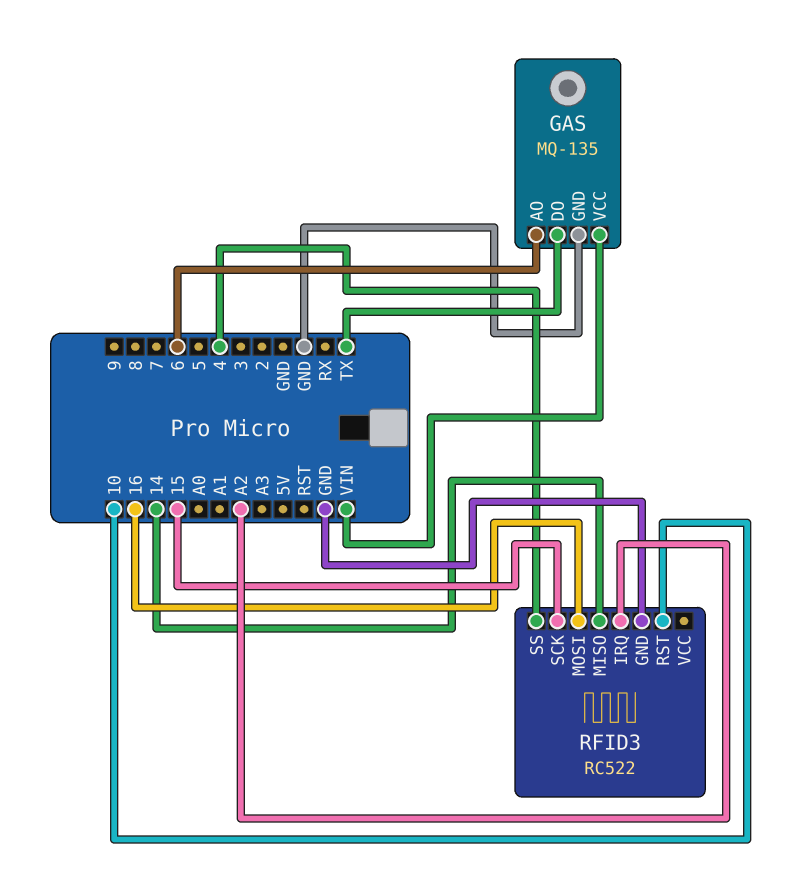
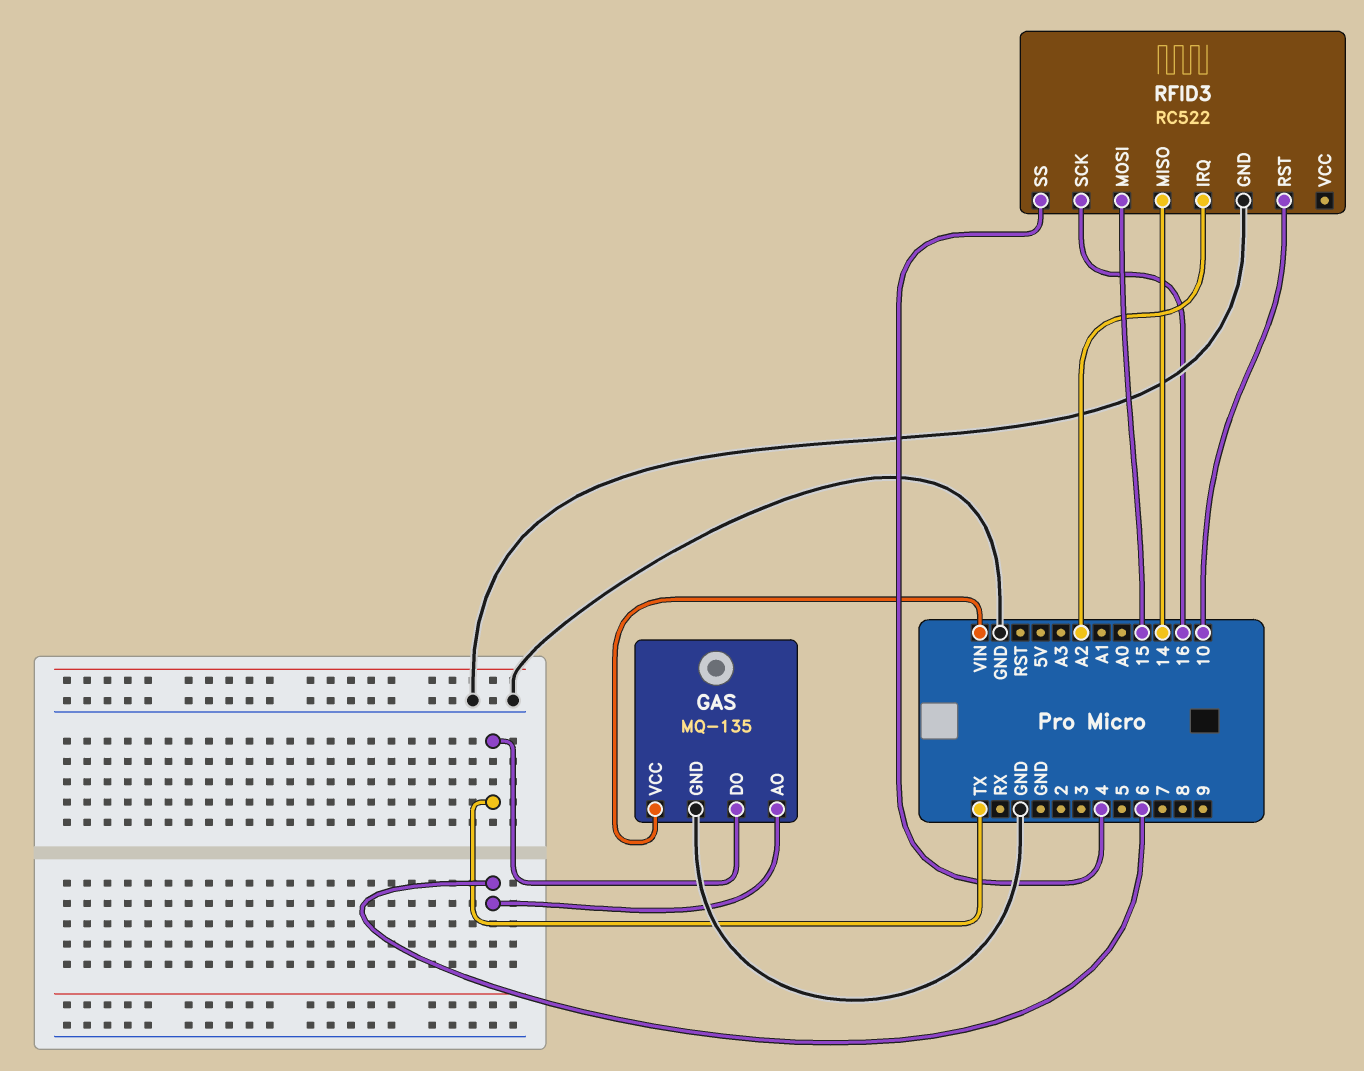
RFID3 pin MOSI: 16 -> 15
RFID3 pin SCK: 15 -> 16

